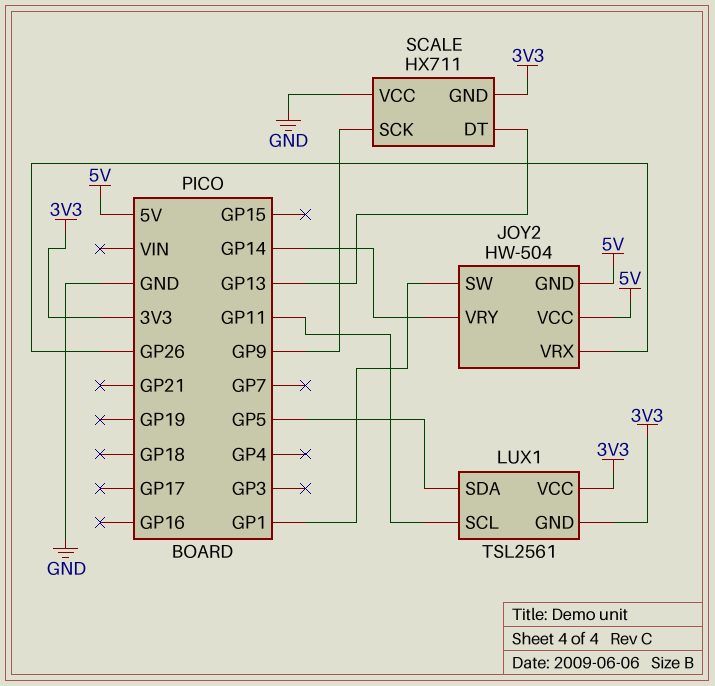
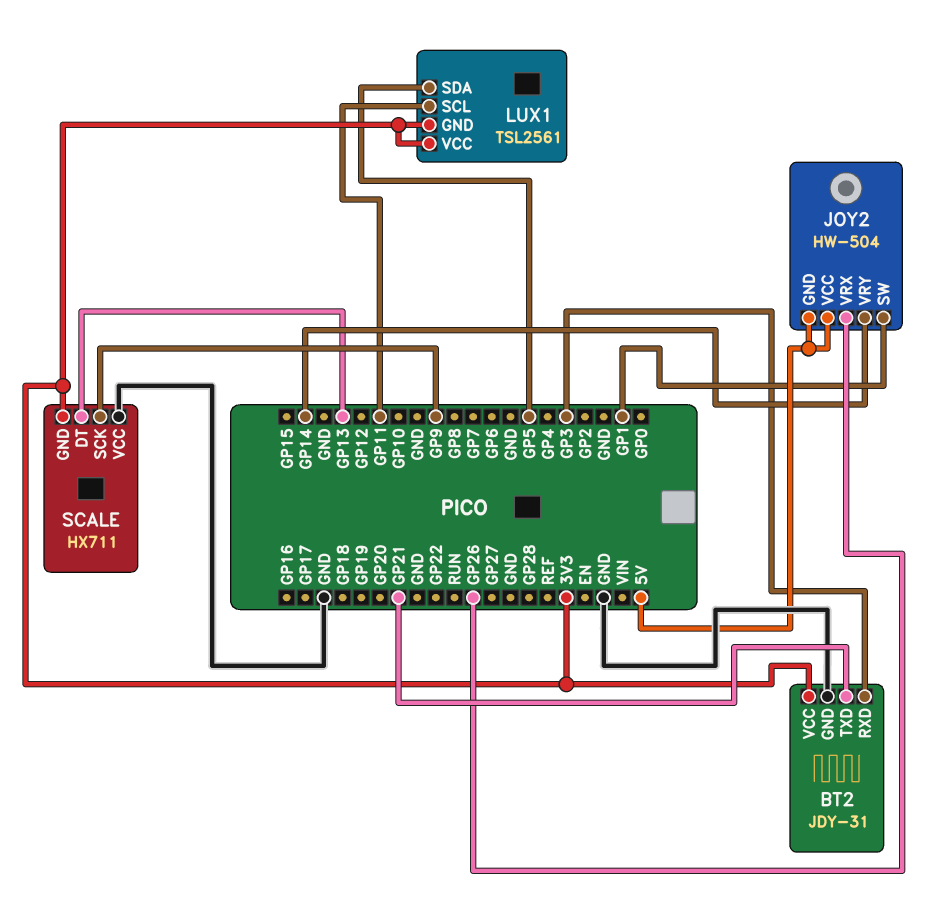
BT2: none -> JDY-31
BT2 pin GND: none -> GND
BT2 pin RXD: none -> GP3
BT2 pin TXD: none -> GP21
BT2 pin VCC: none -> 3V3

